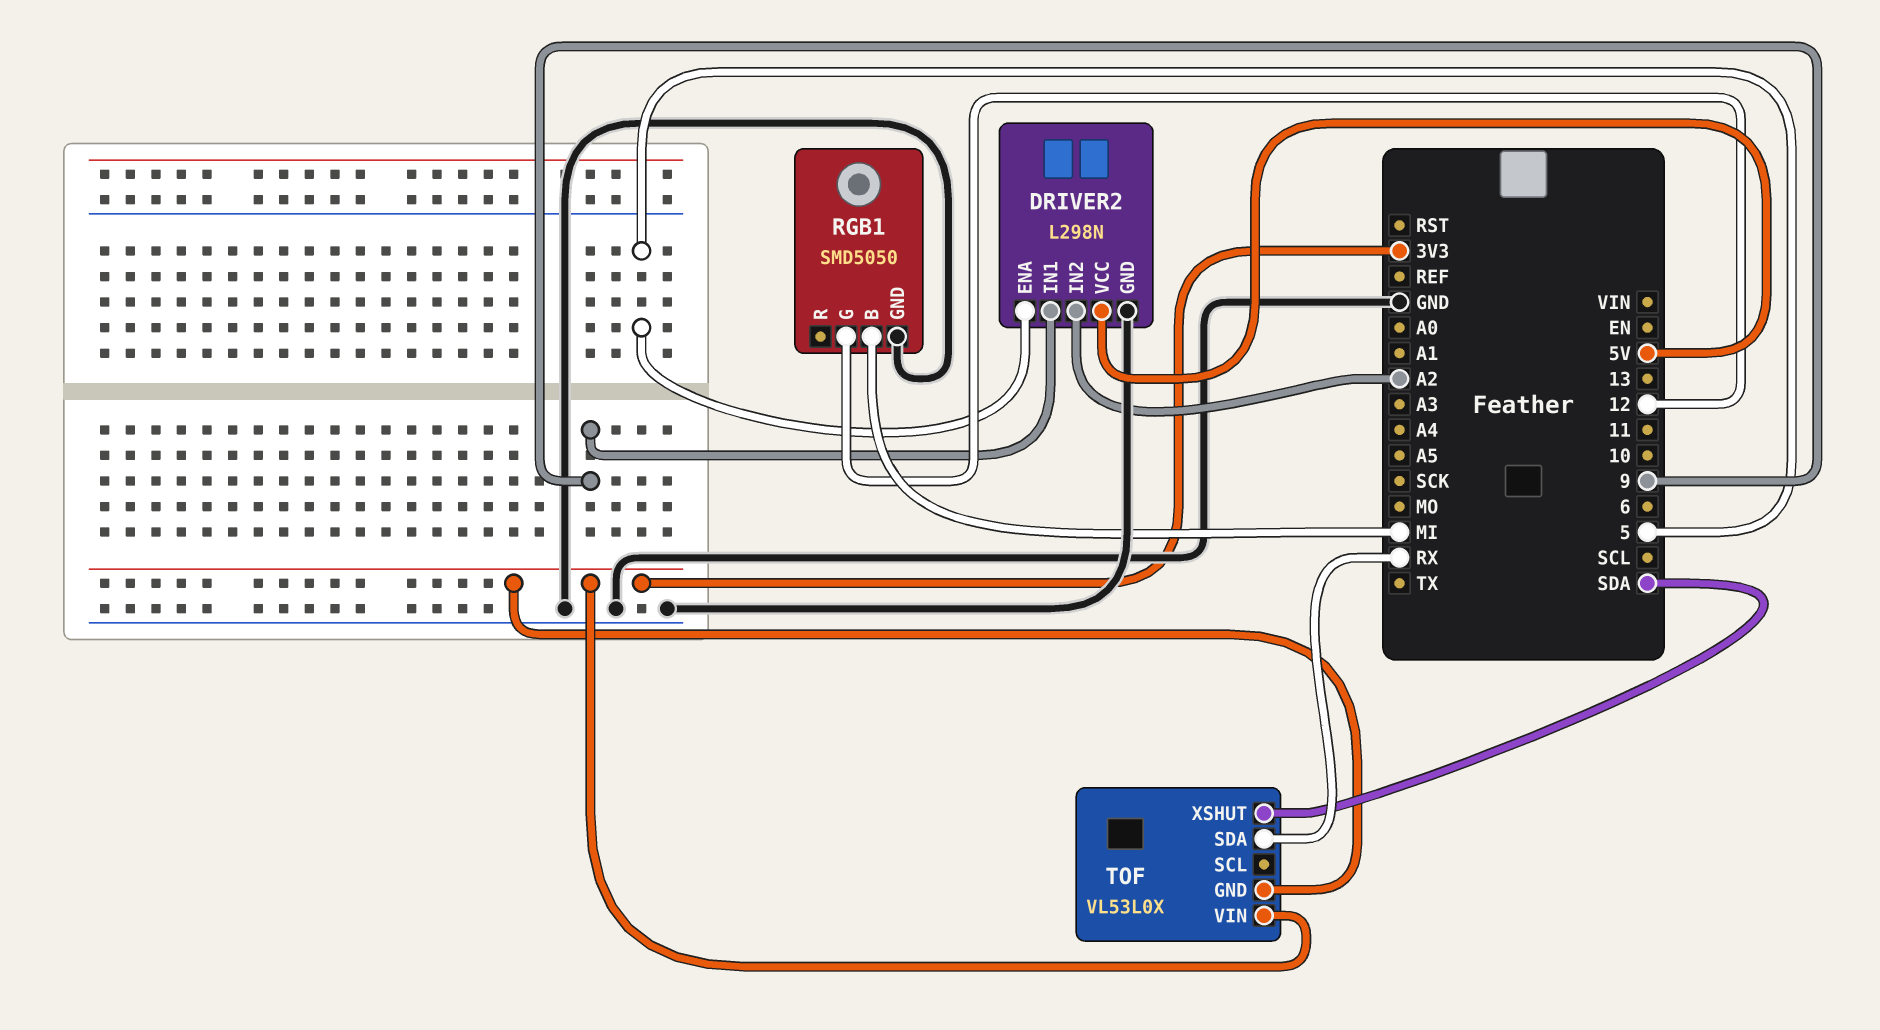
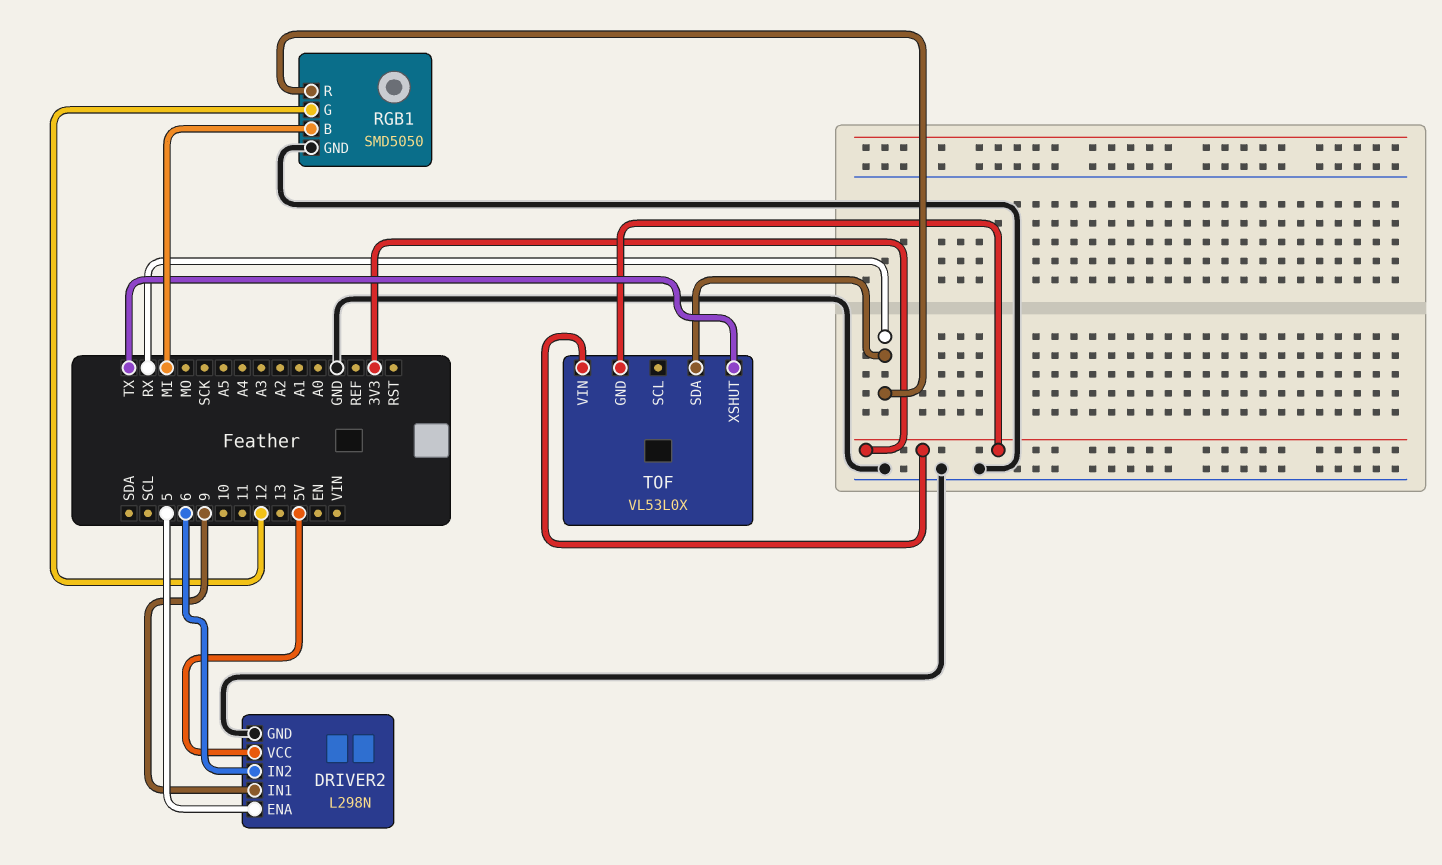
DRIVER2 pin IN2: A2 -> 6
RGB1 pin R: none -> RX
TOF pin XSHUT: SDA -> TX

